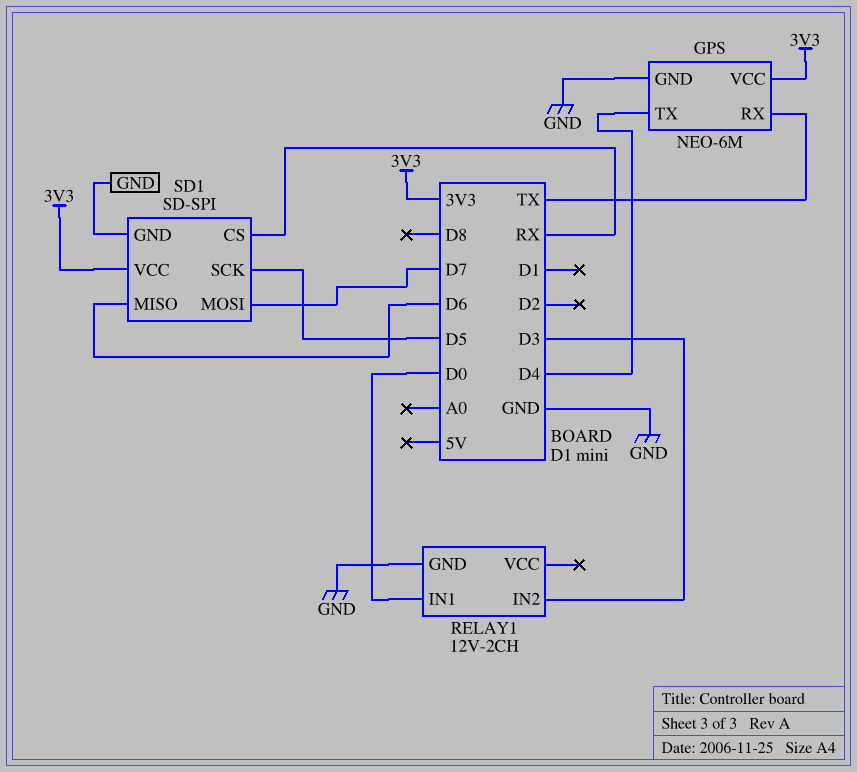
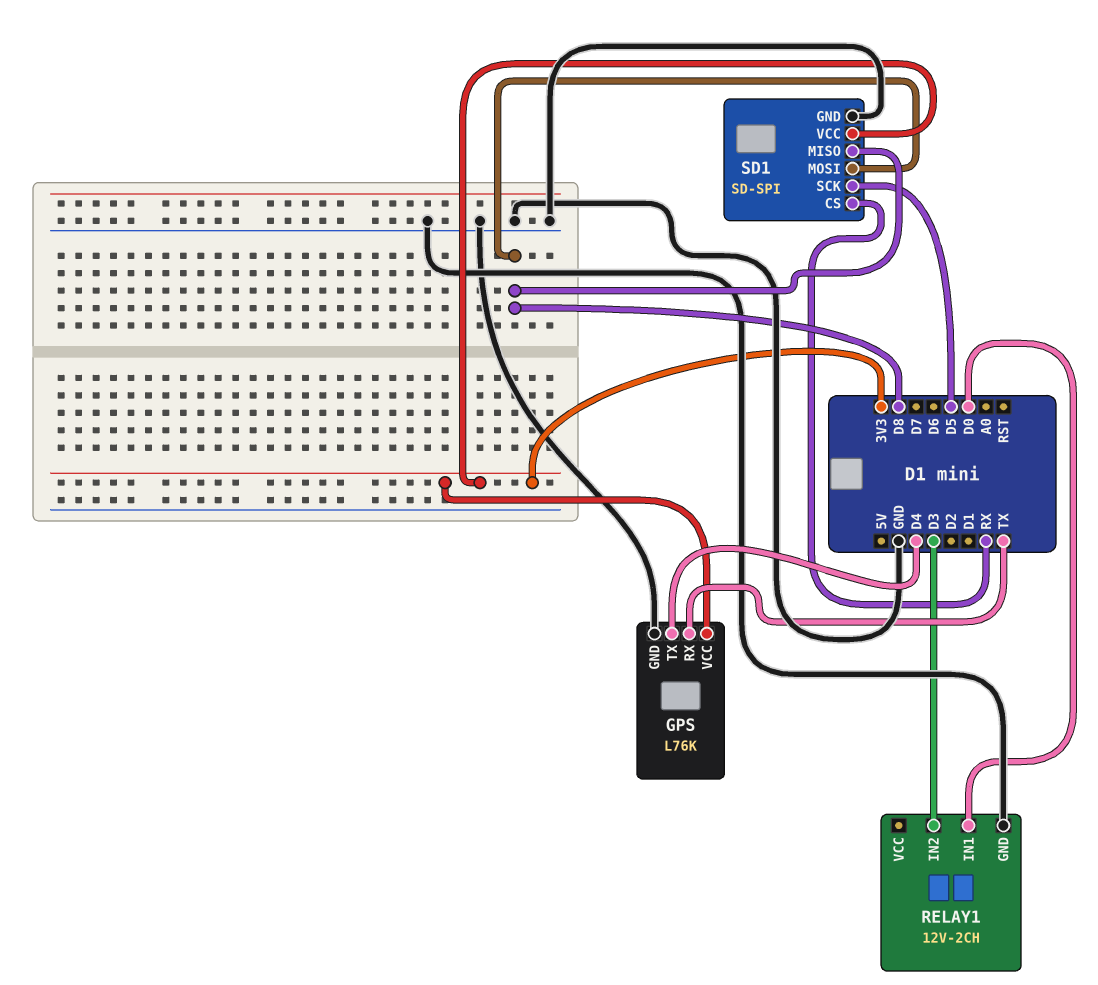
GPS: NEO-6M -> L76K
SD1 pin MISO: D6 -> D8
SD1 pin MOSI: D7 -> D8

